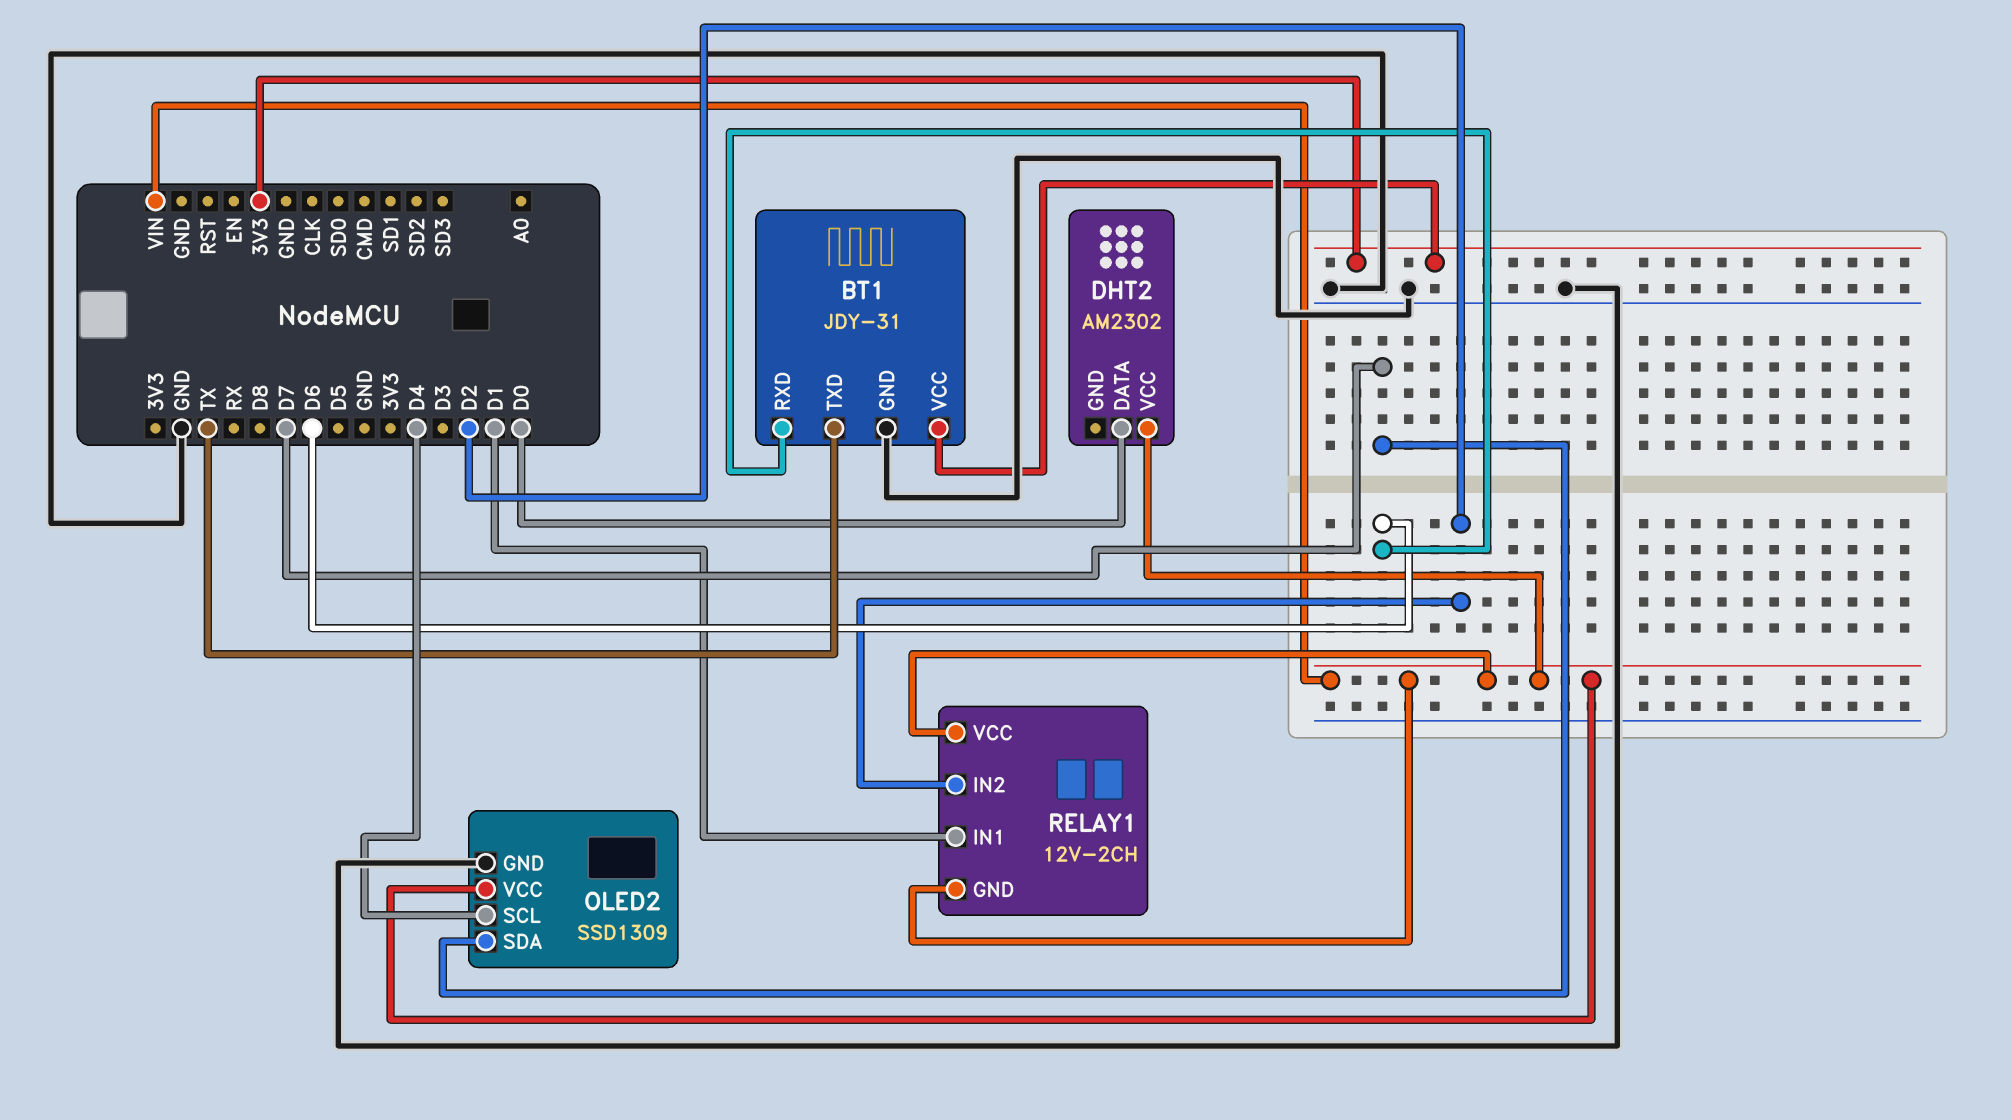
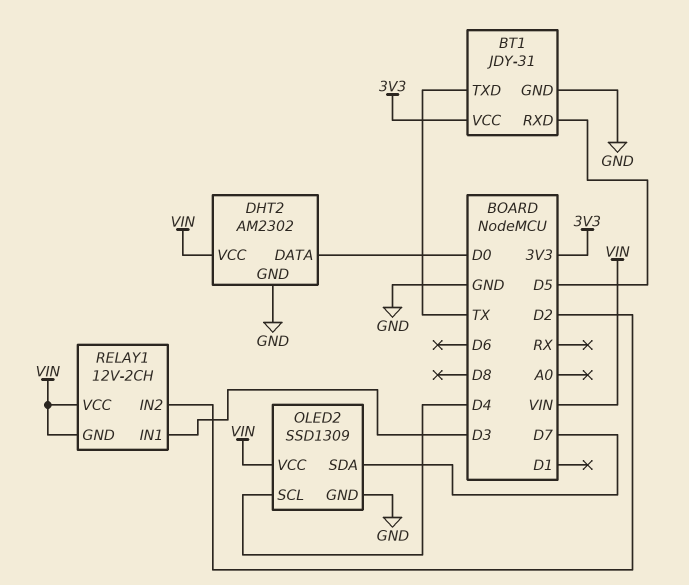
BT1 pin RXD: D6 -> D5
DHT2 pin GND: none -> GND
RELAY1 pin IN1: D1 -> D3

